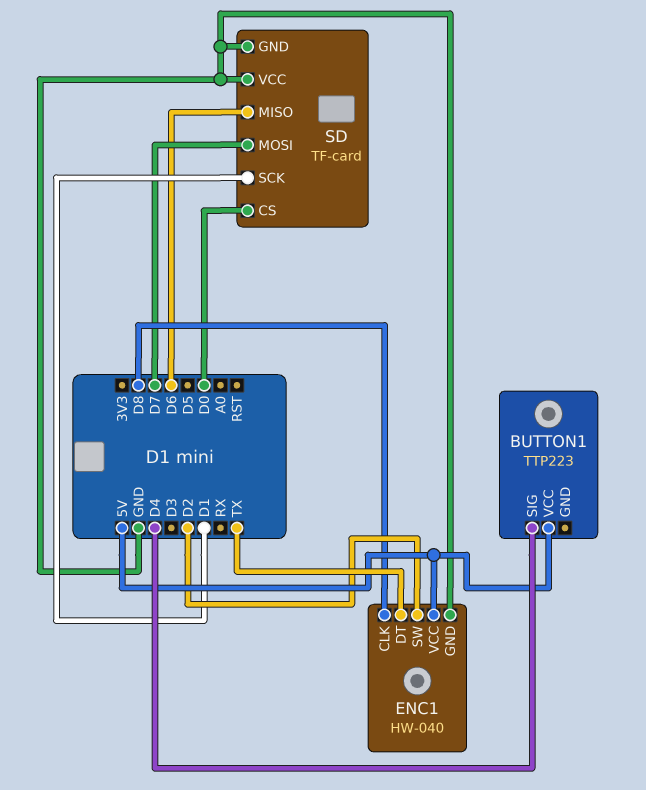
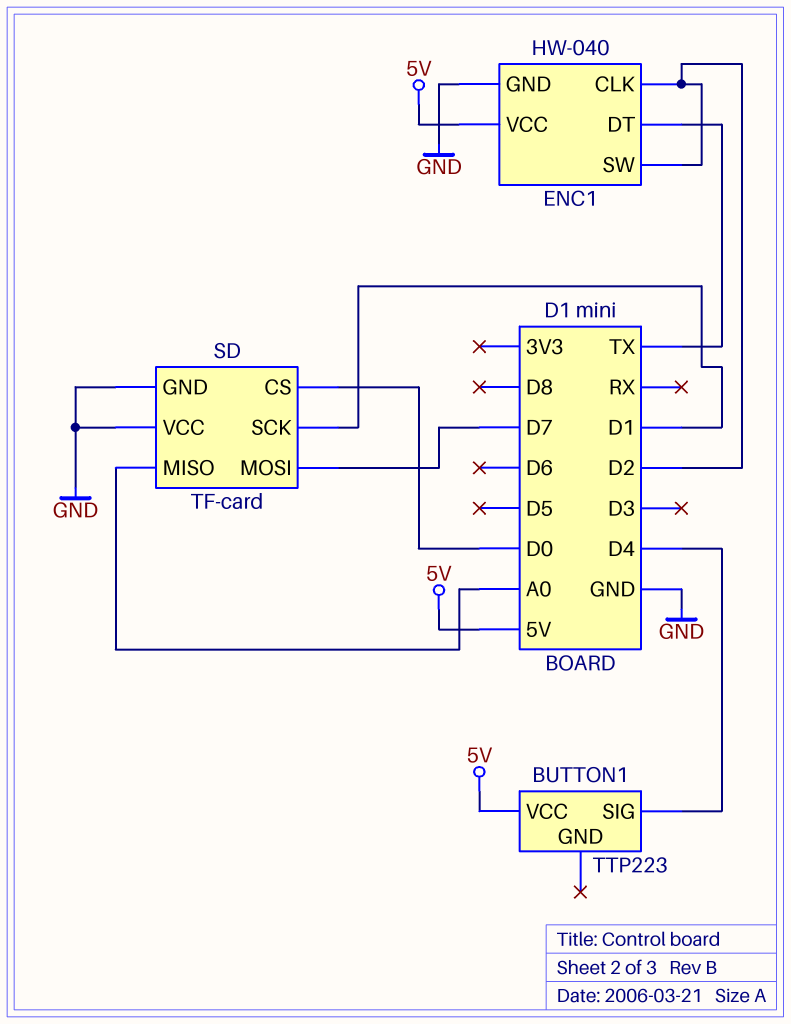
ENC1 pin CLK: D8 -> D2
SD pin MISO: D6 -> A0

